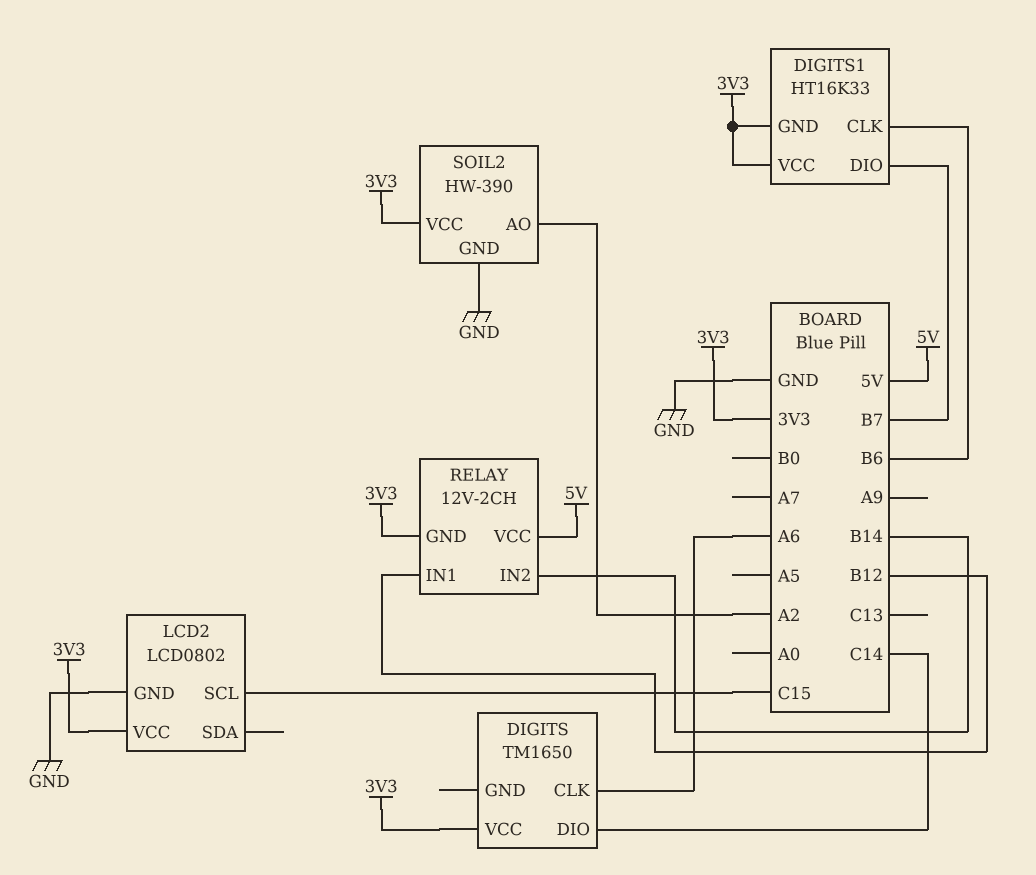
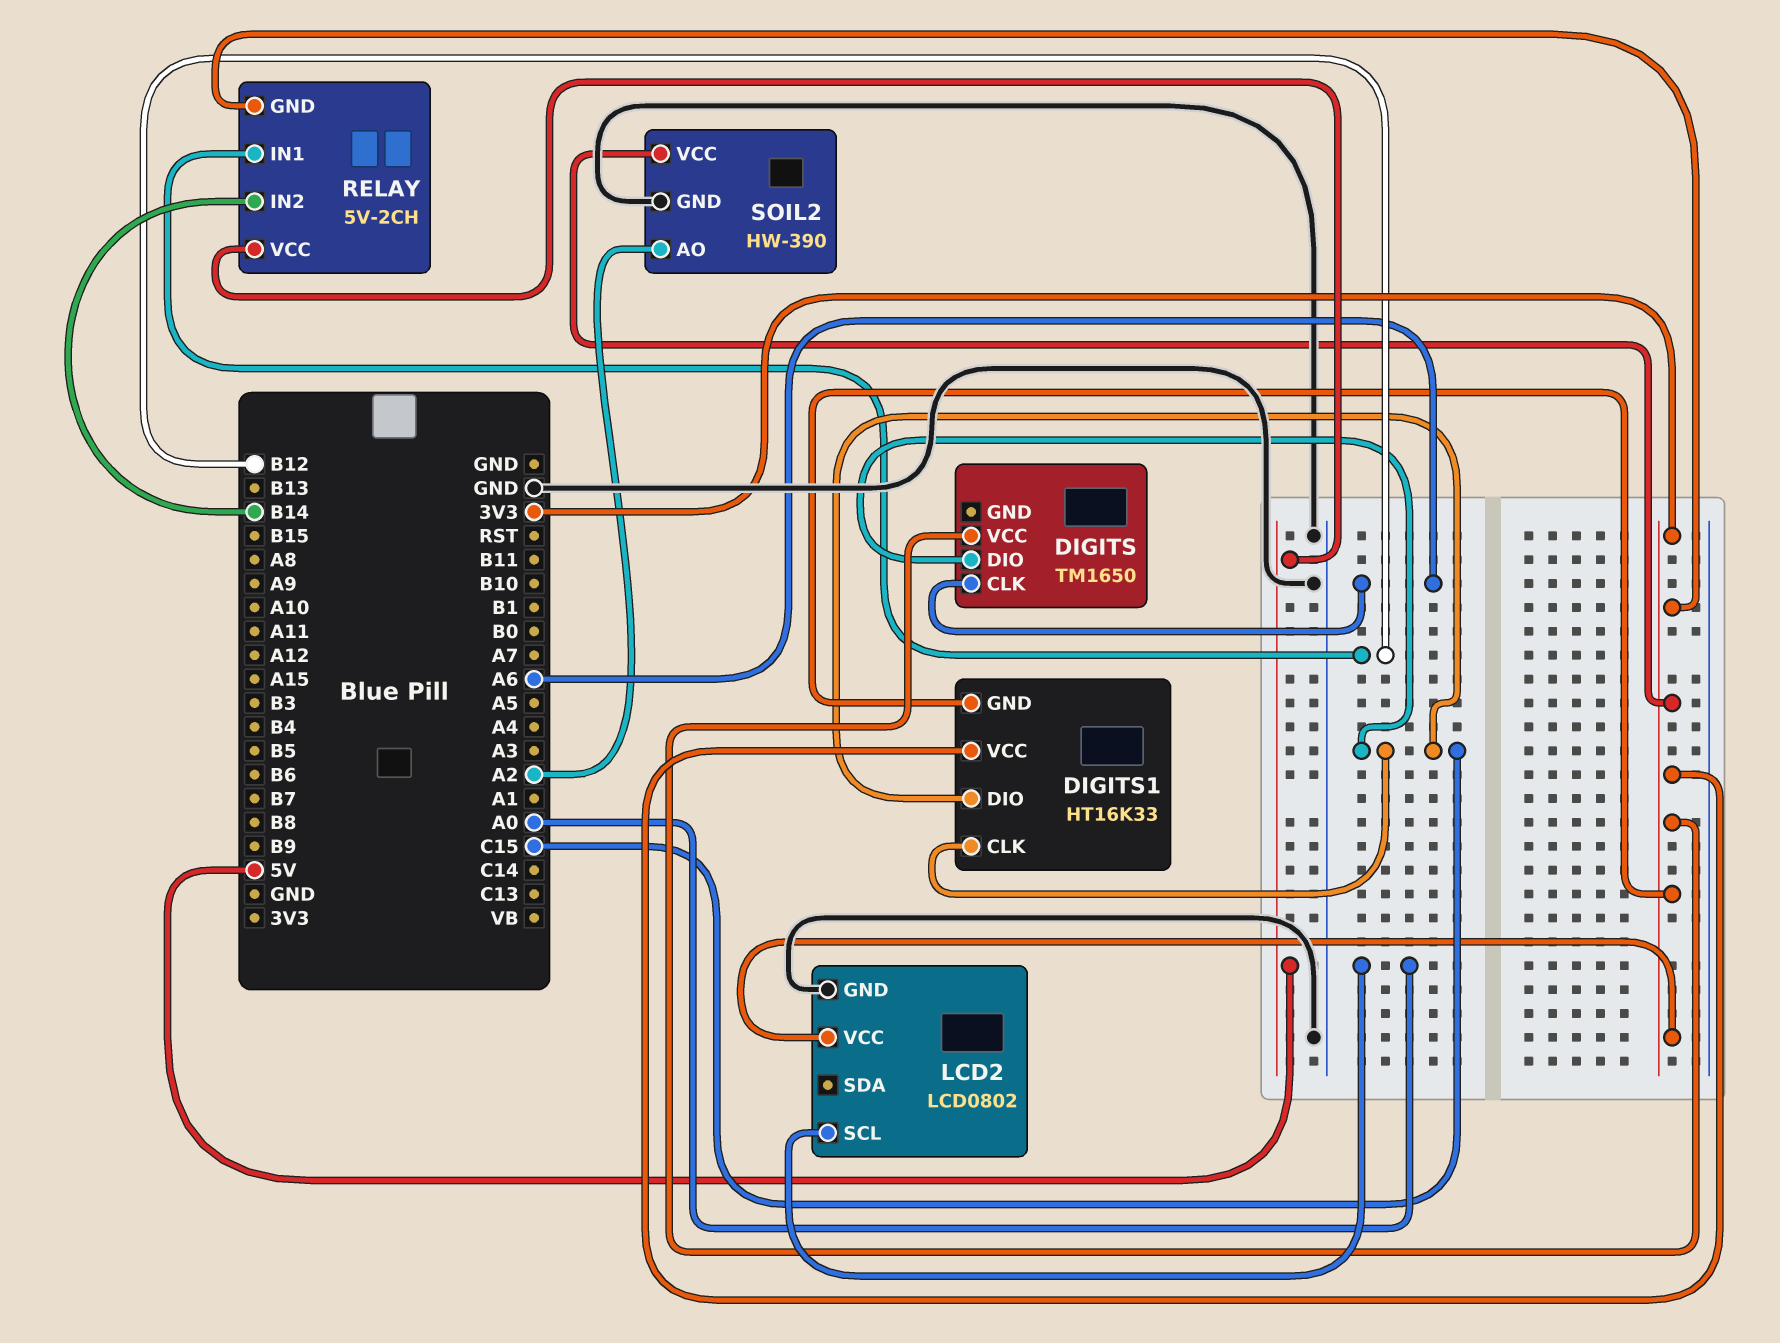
DIGITS pin DIO: C14 -> C15
DIGITS1 pin CLK: B6 -> C15
DIGITS1 pin DIO: B7 -> C15
LCD2 pin SCL: C15 -> A0
RELAY: 12V-2CH -> 5V-2CH

